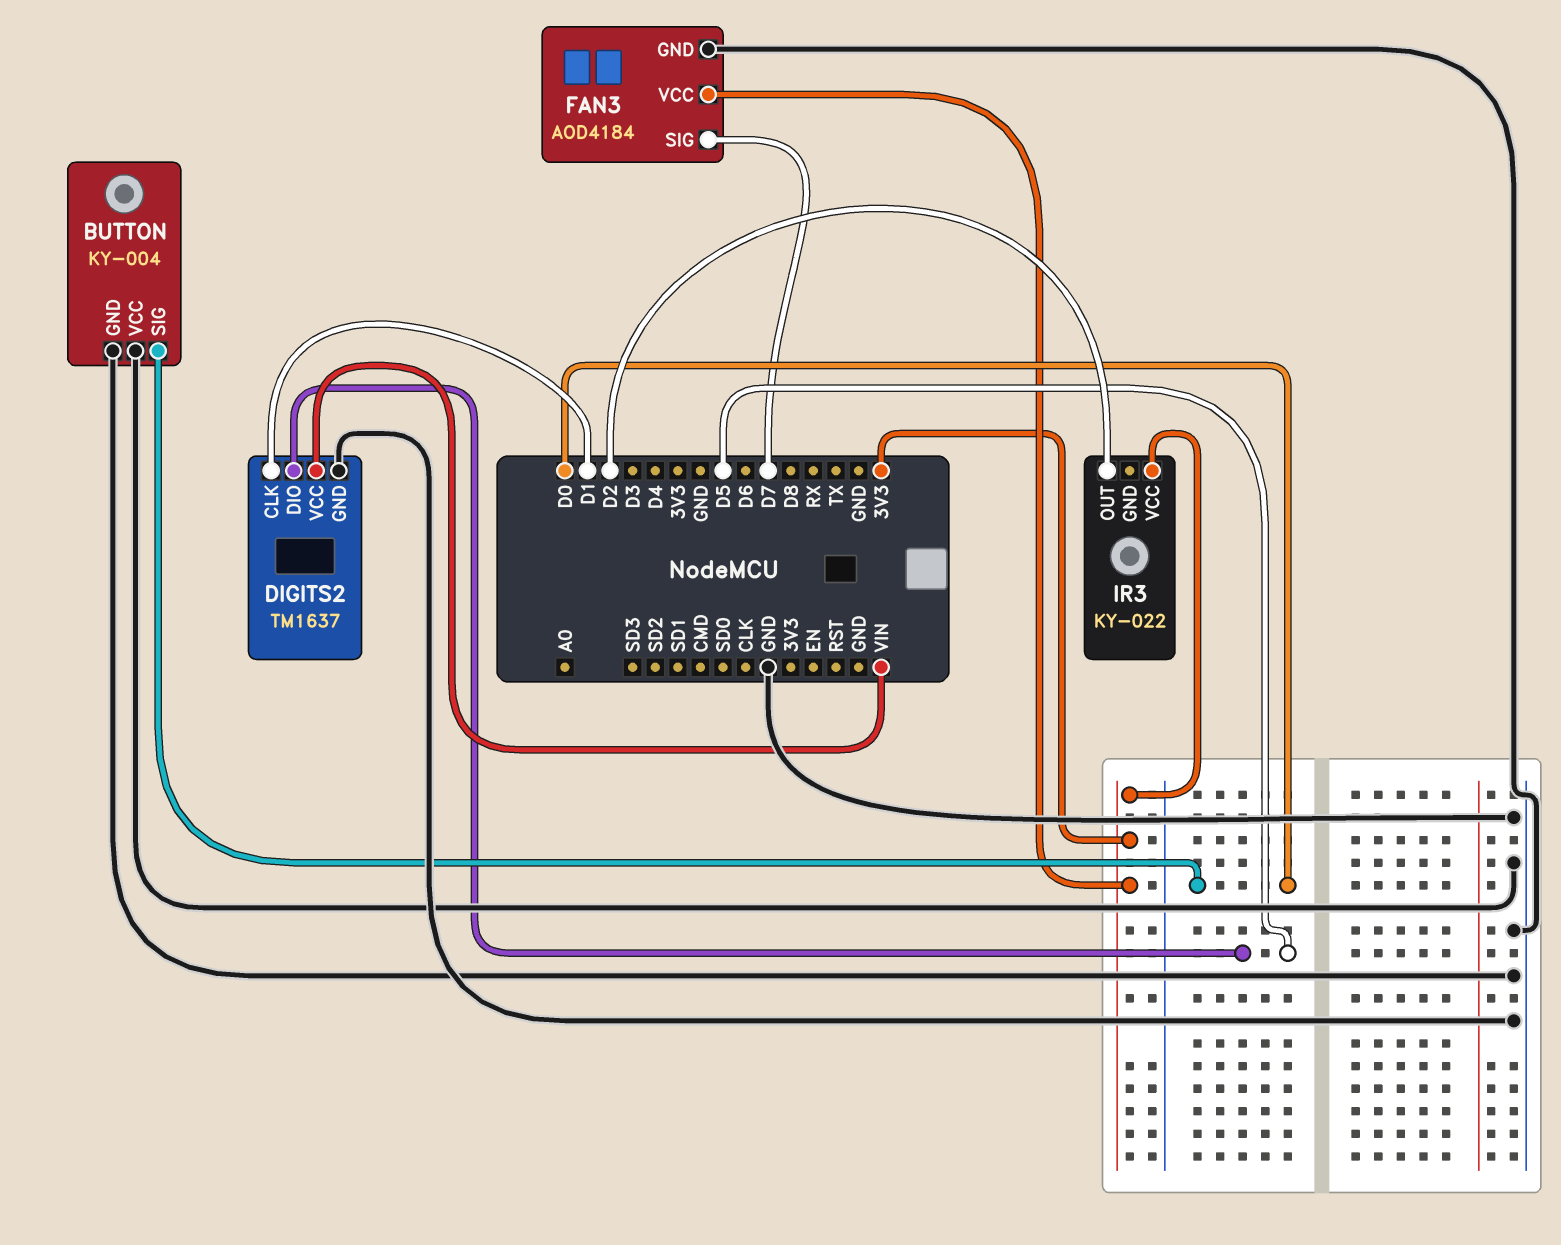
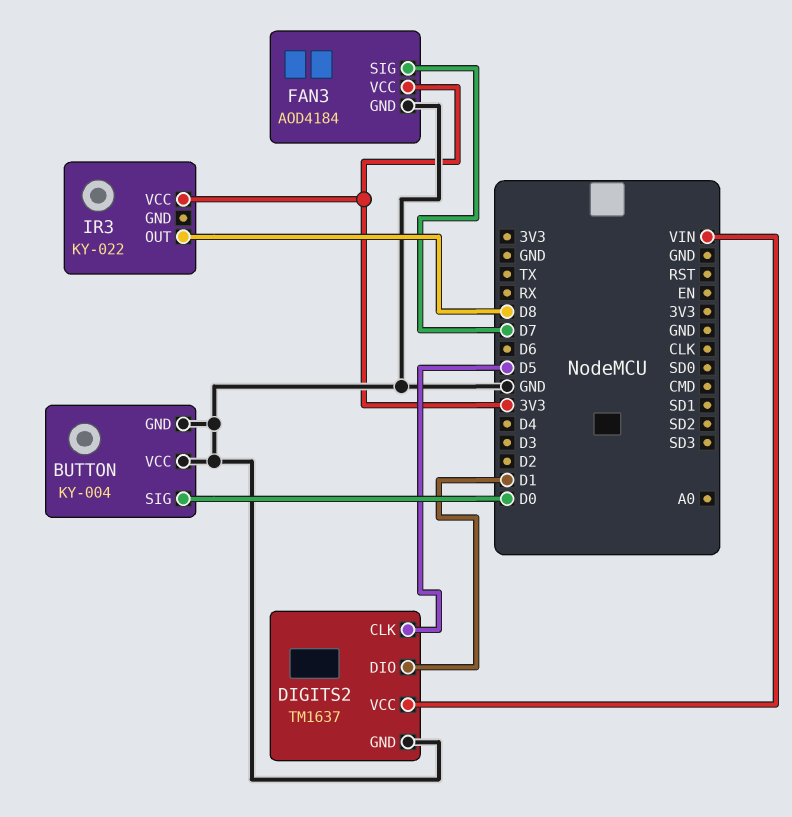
DIGITS2 pin CLK: D1 -> D5
DIGITS2 pin DIO: D5 -> D1
IR3 pin OUT: D2 -> D8

